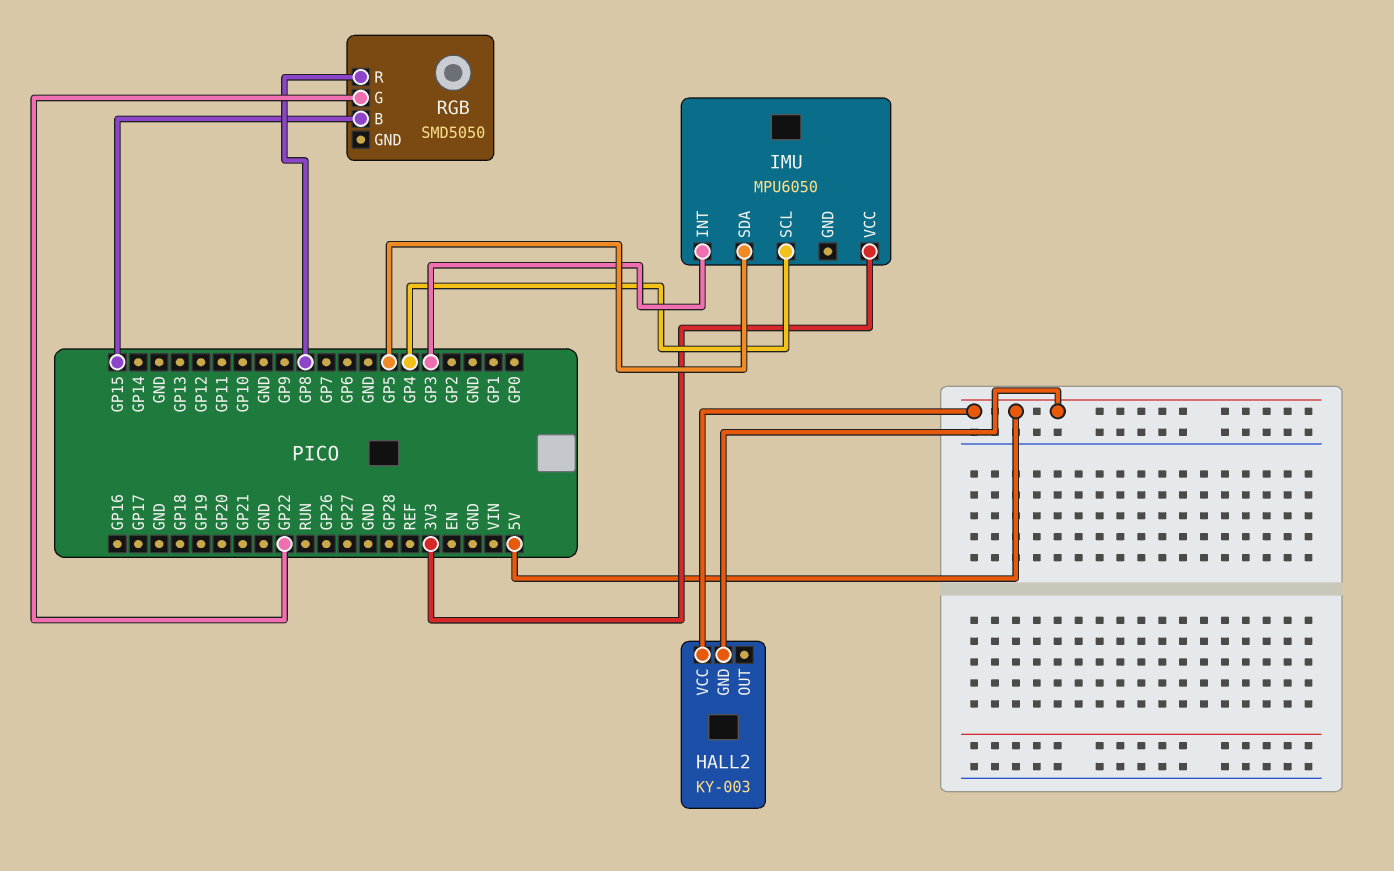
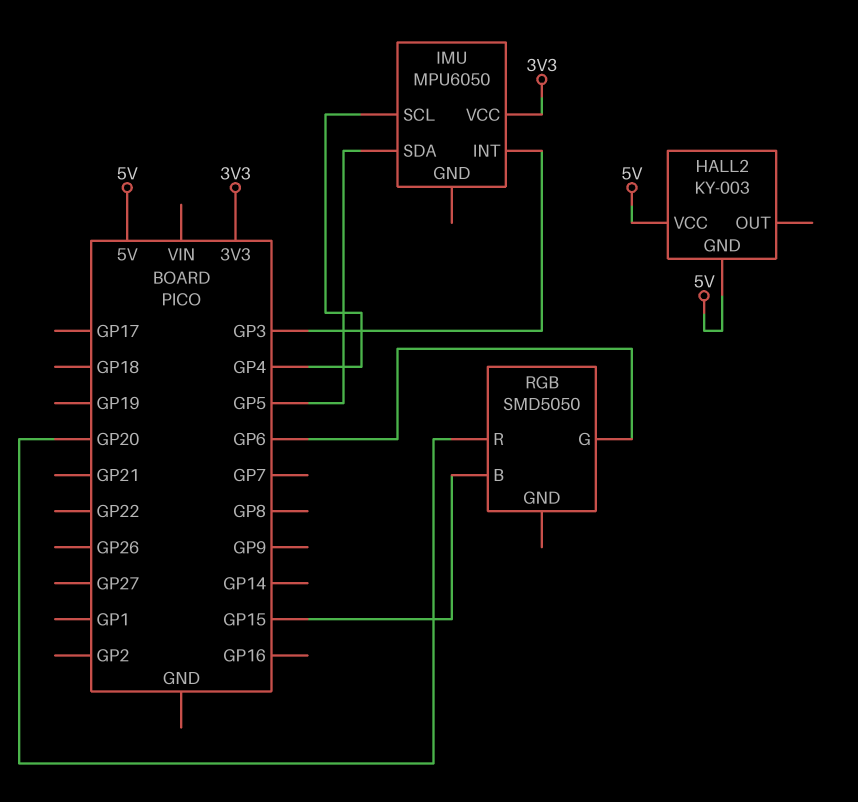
RGB pin G: GP22 -> GP6
RGB pin R: GP8 -> GP20

